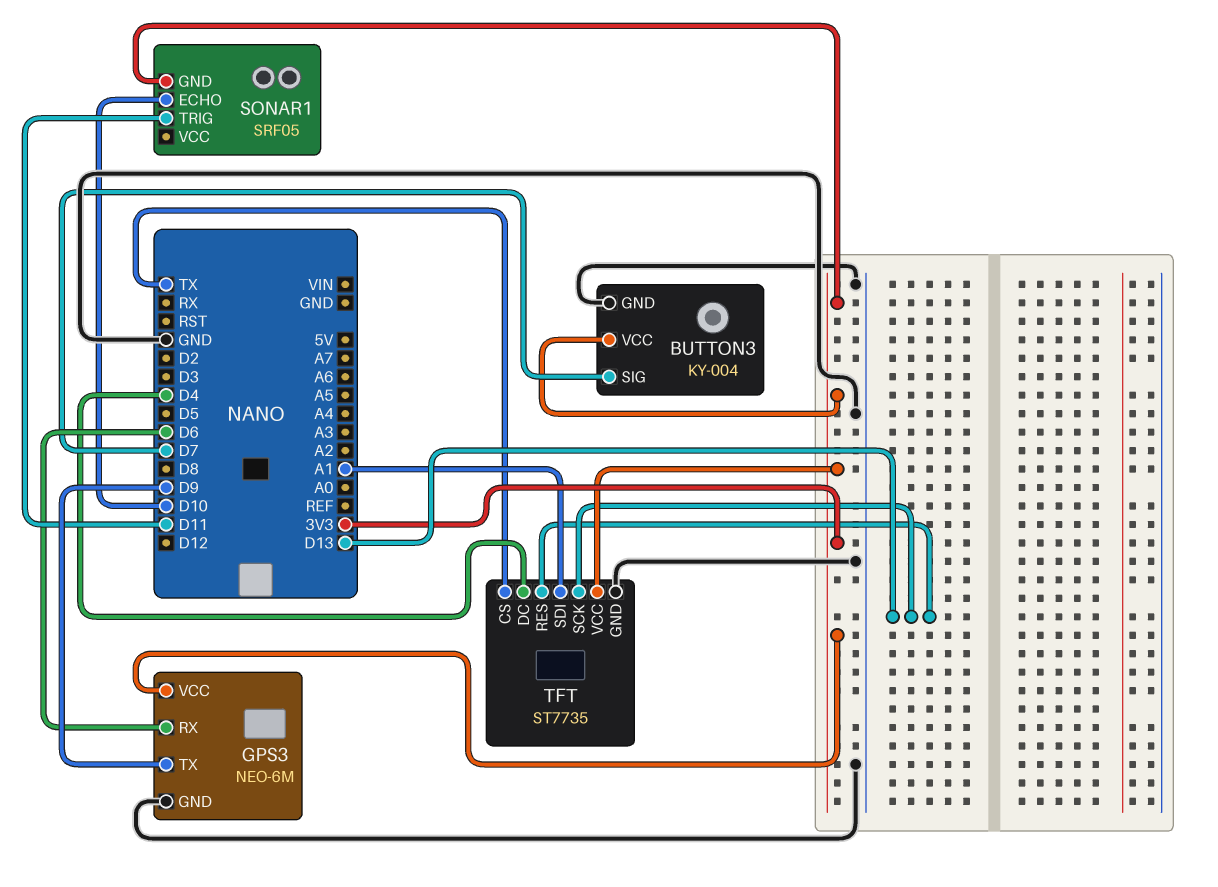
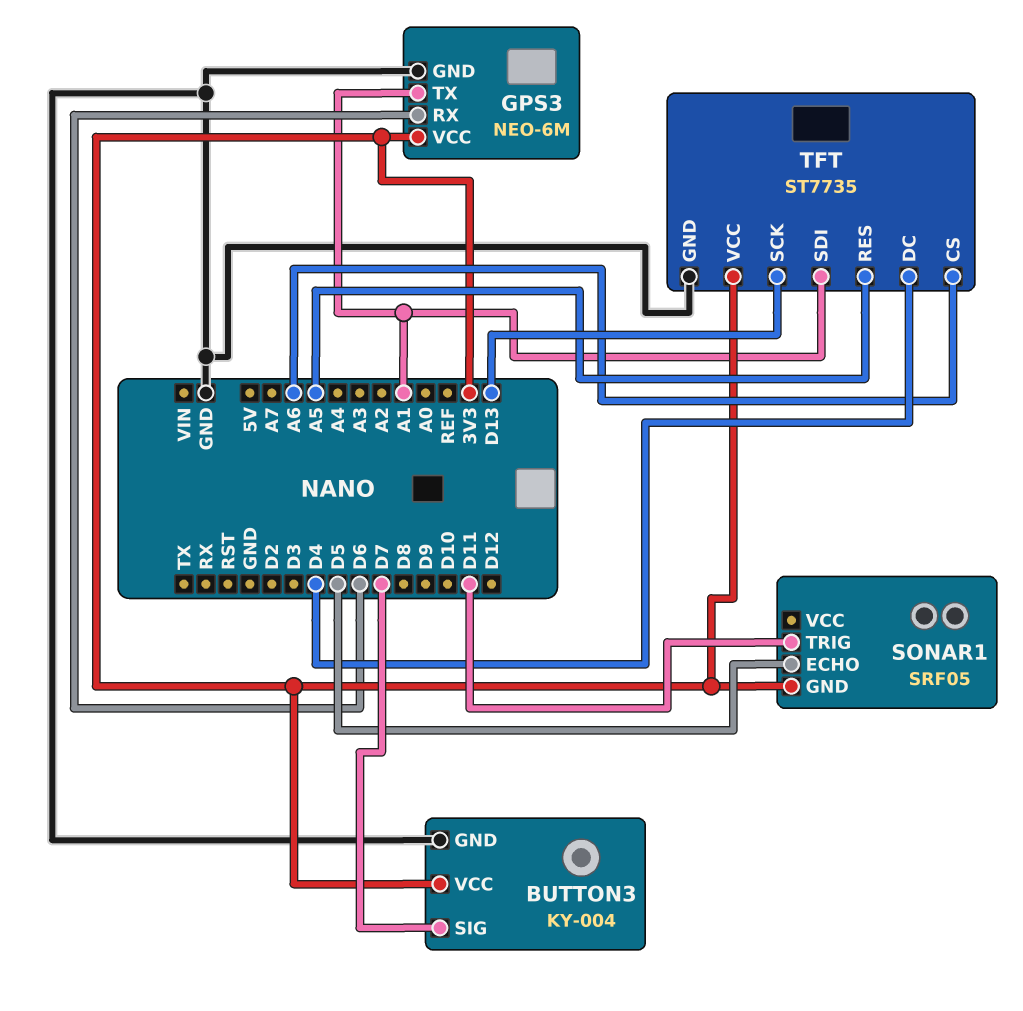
GPS3 pin TX: D9 -> A1
SONAR1 pin ECHO: D10 -> D5
TFT pin CS: TX -> A6
TFT pin RES: D13 -> A5

